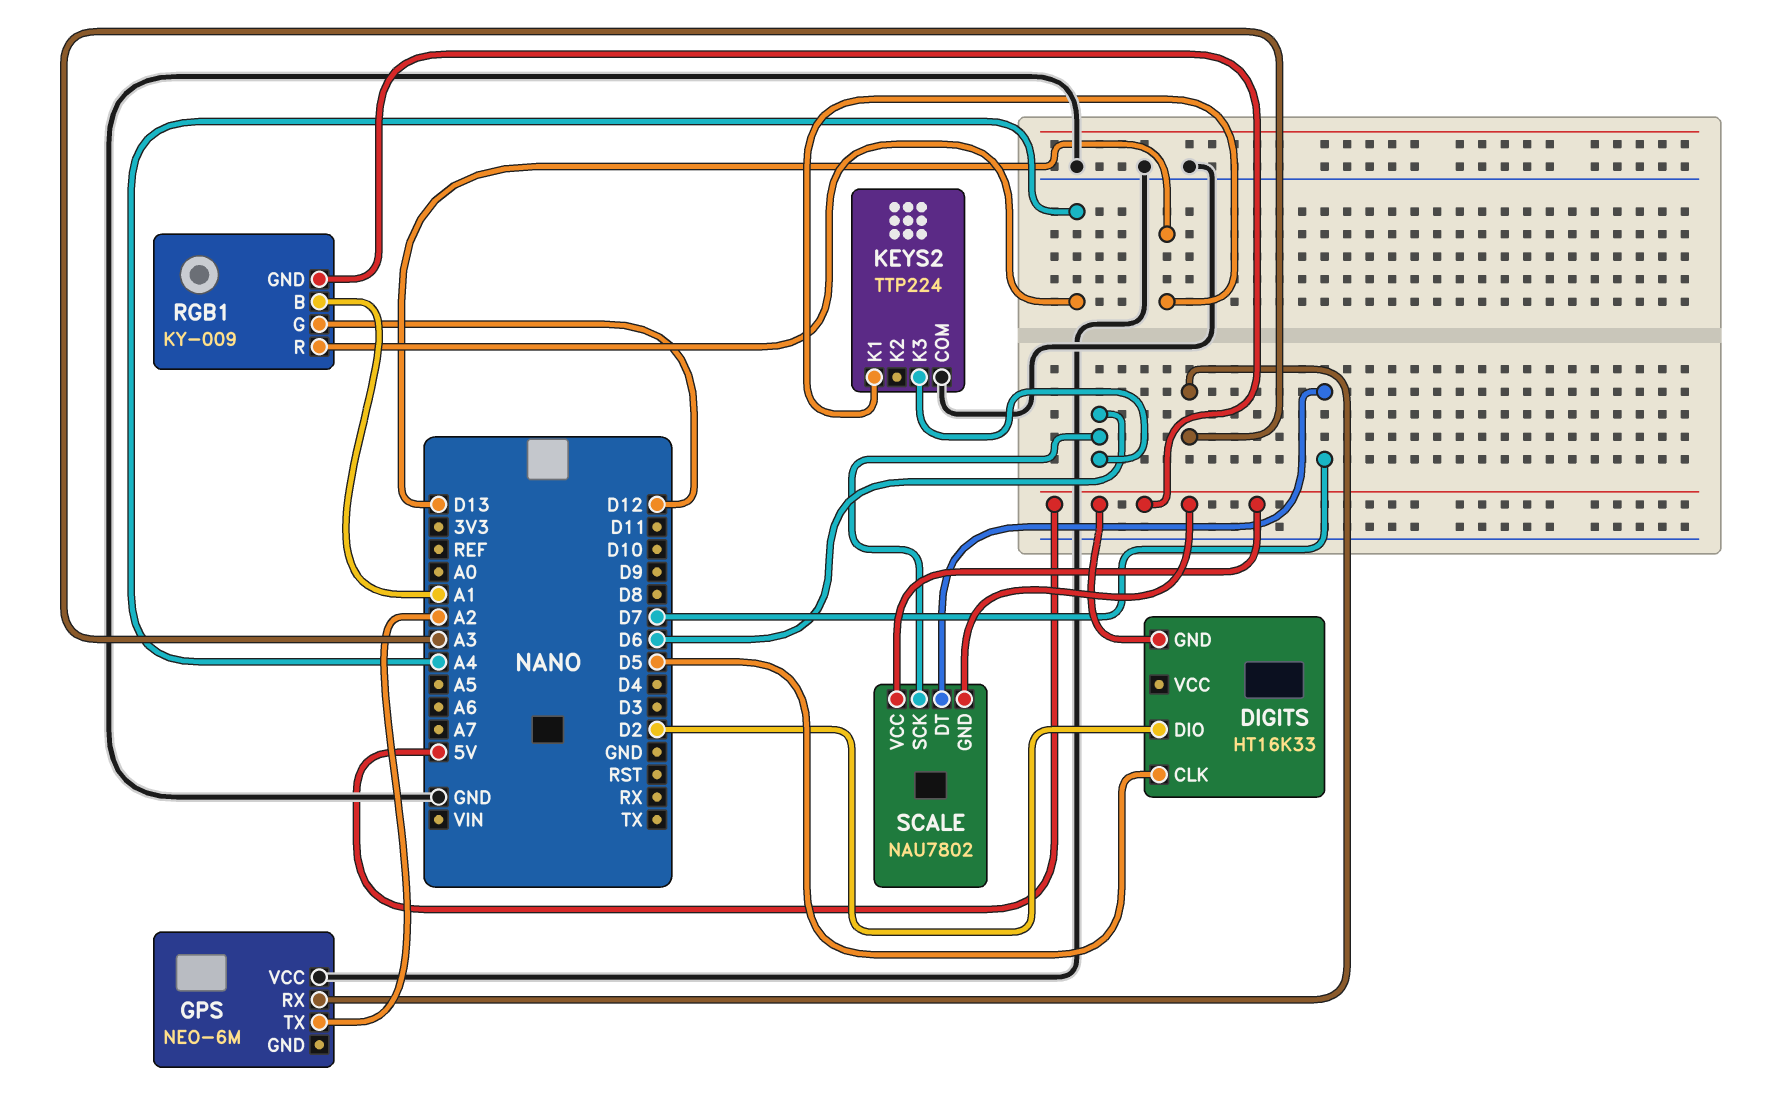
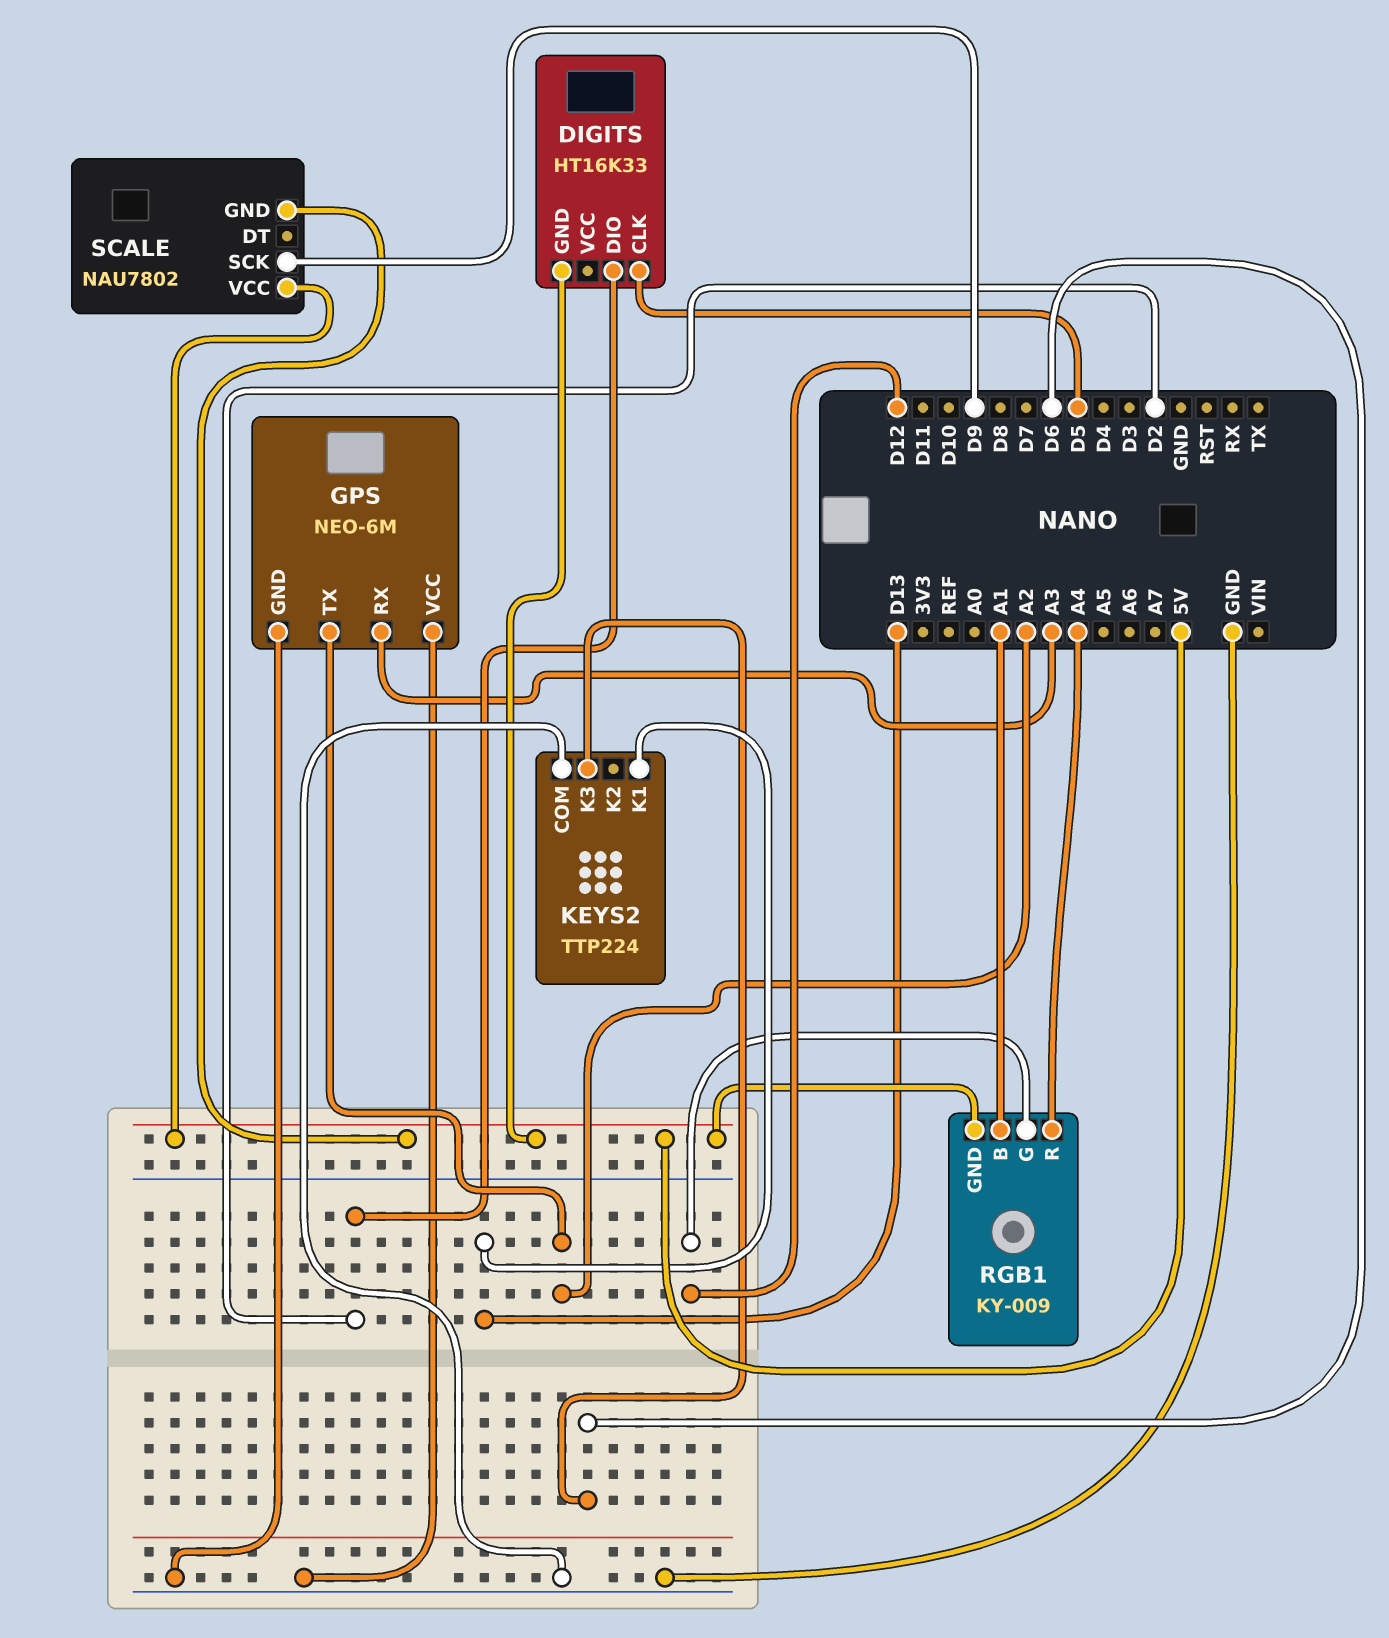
GPS pin GND: none -> GND
SCALE pin DT: D7 -> none
SCALE pin SCK: D6 -> D9

